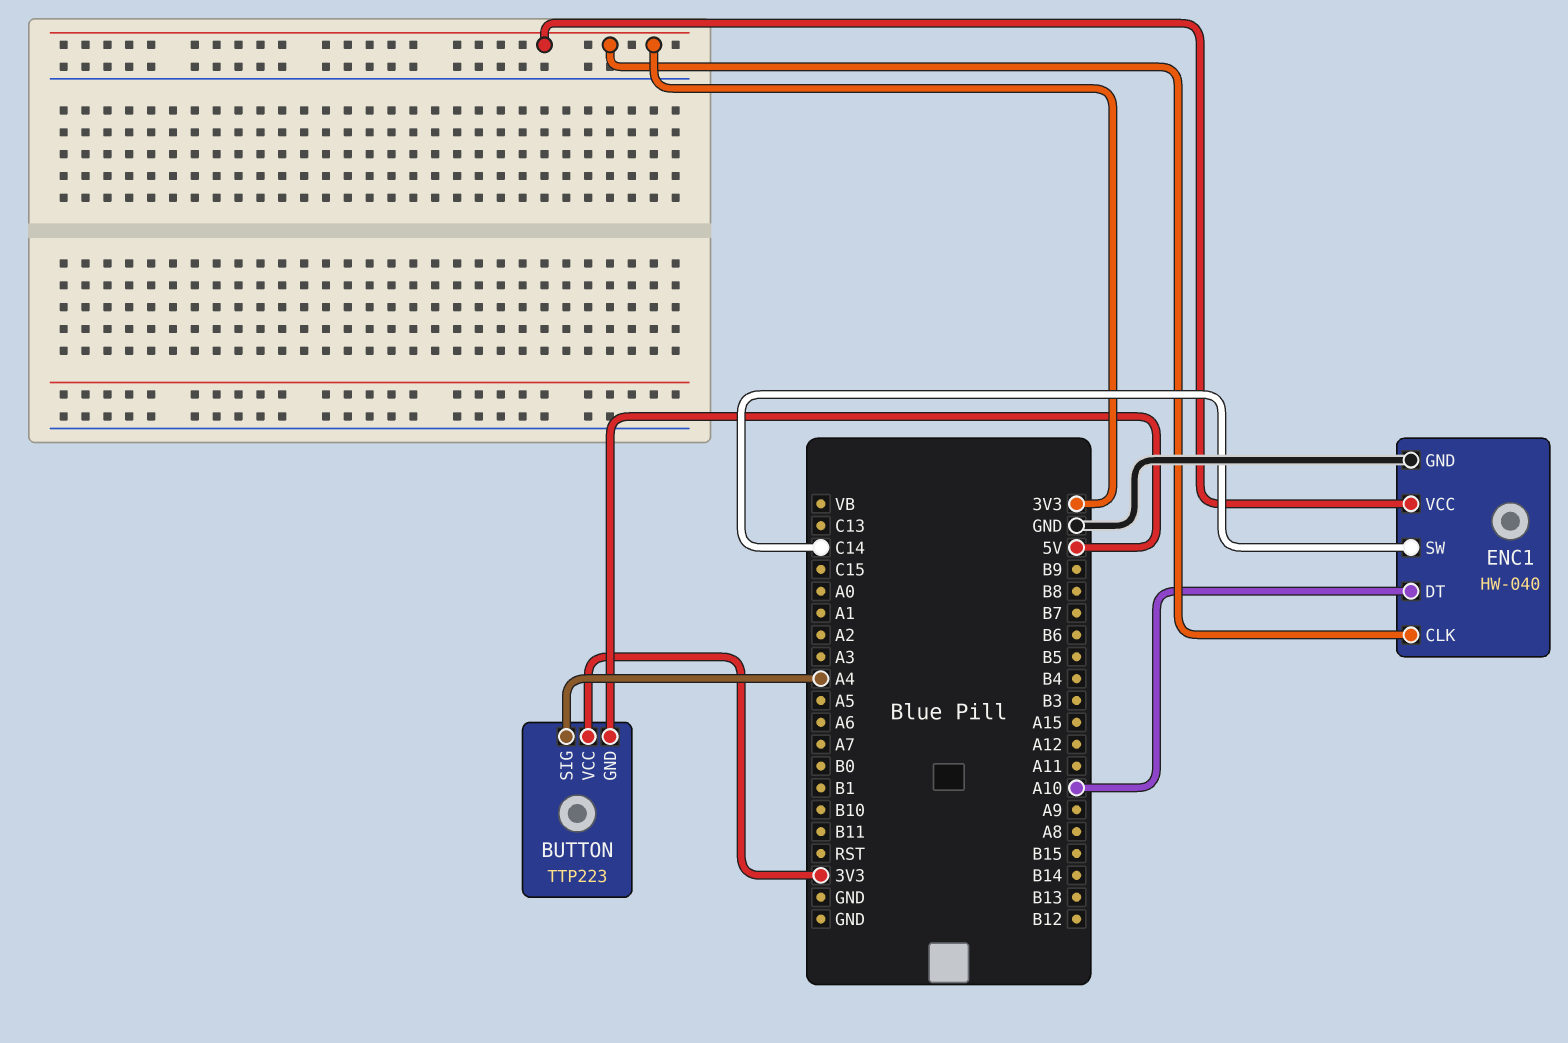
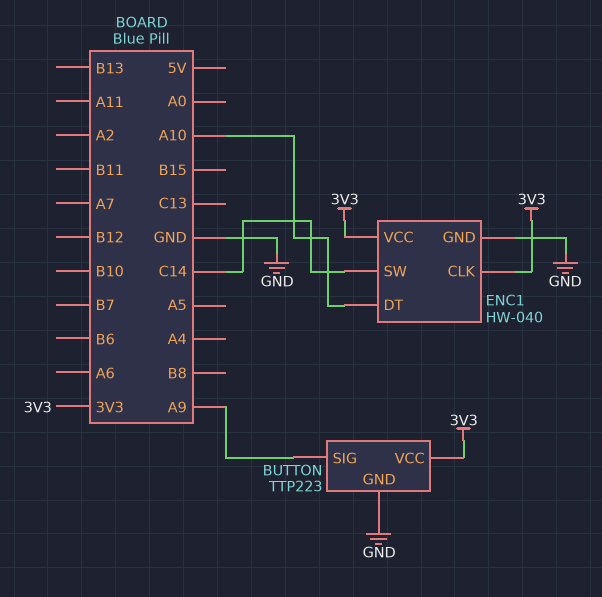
BUTTON pin GND: 5V -> GND
BUTTON pin SIG: A4 -> A9

